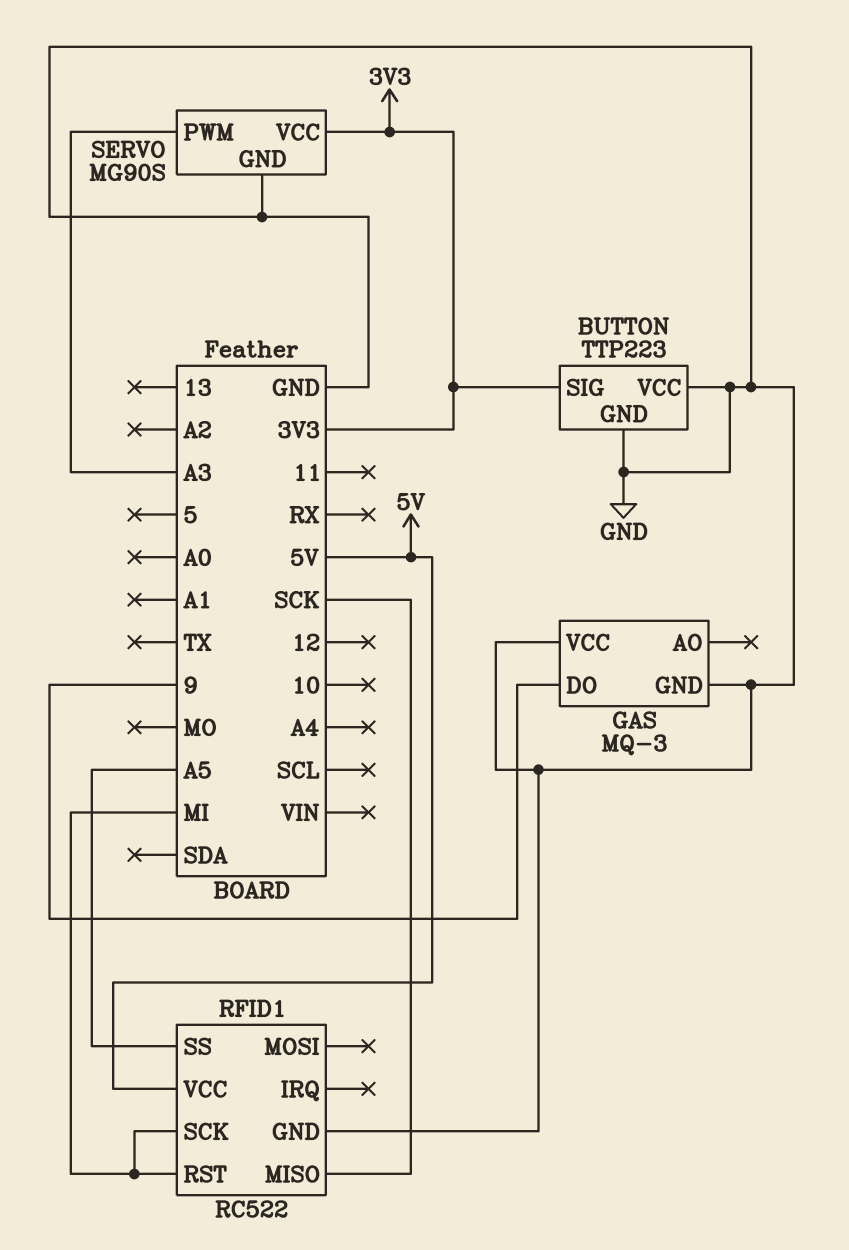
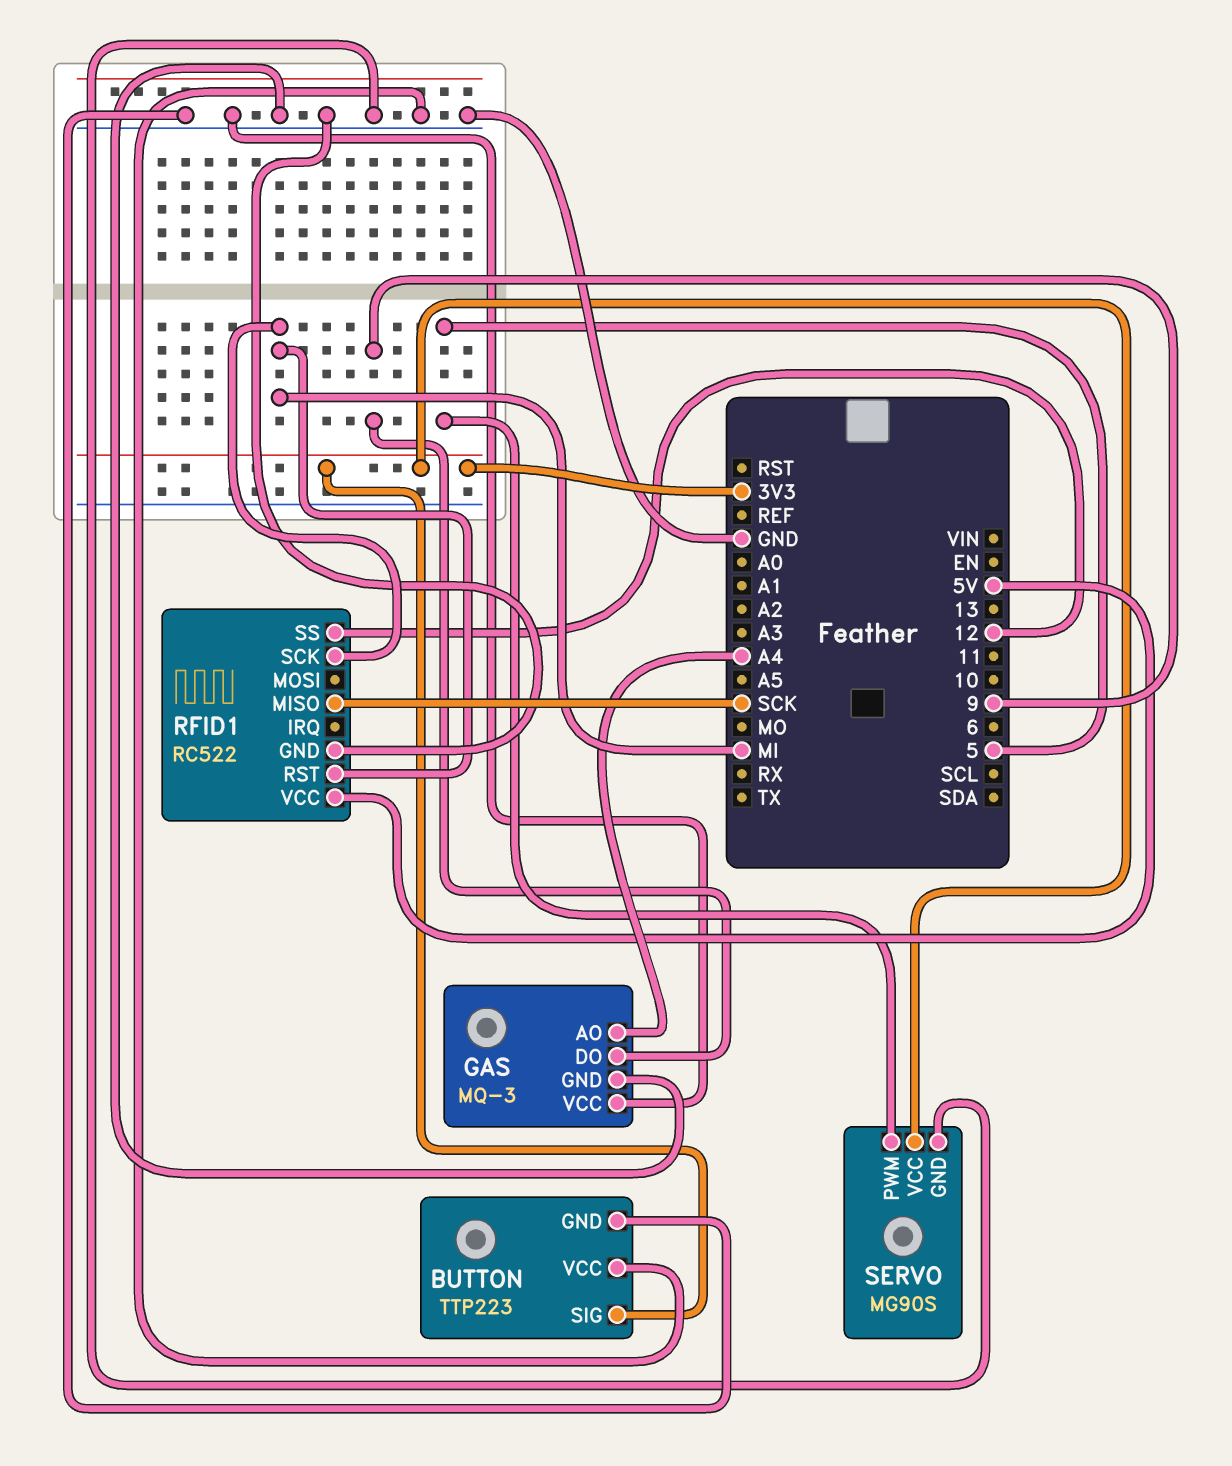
GAS pin AO: none -> A4
RFID1 pin SS: A5 -> 12
SERVO pin PWM: A3 -> 5

